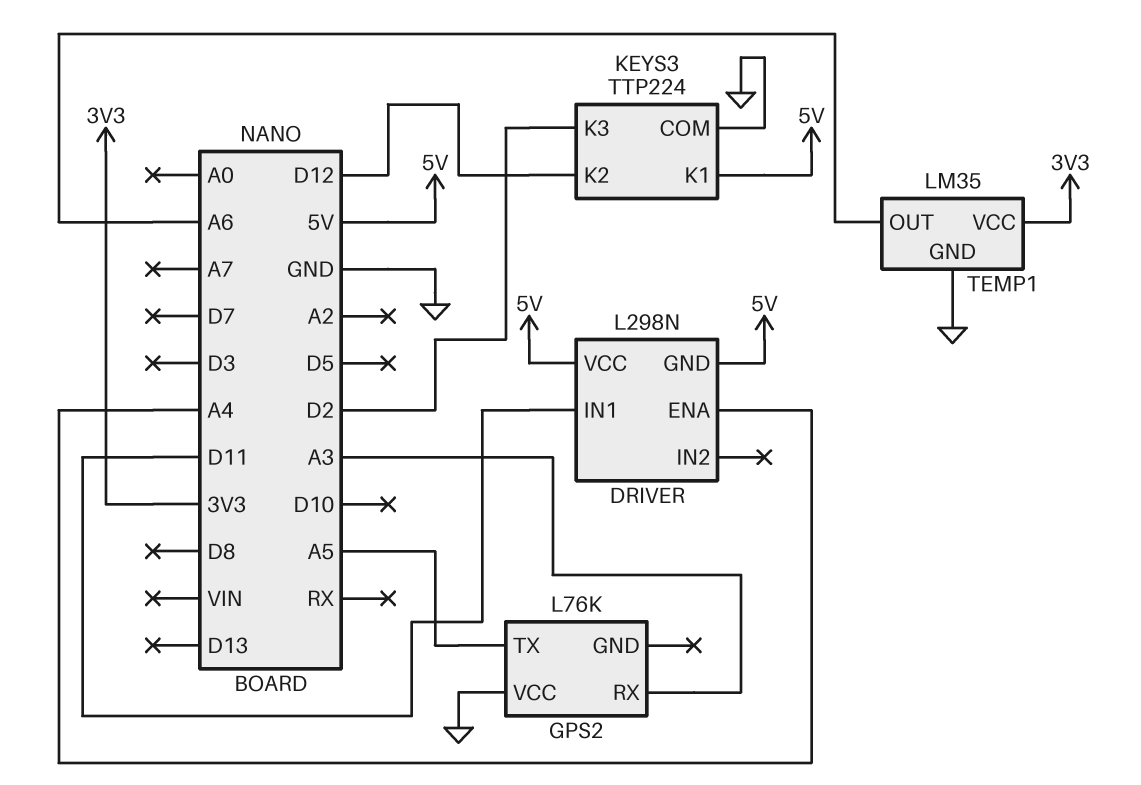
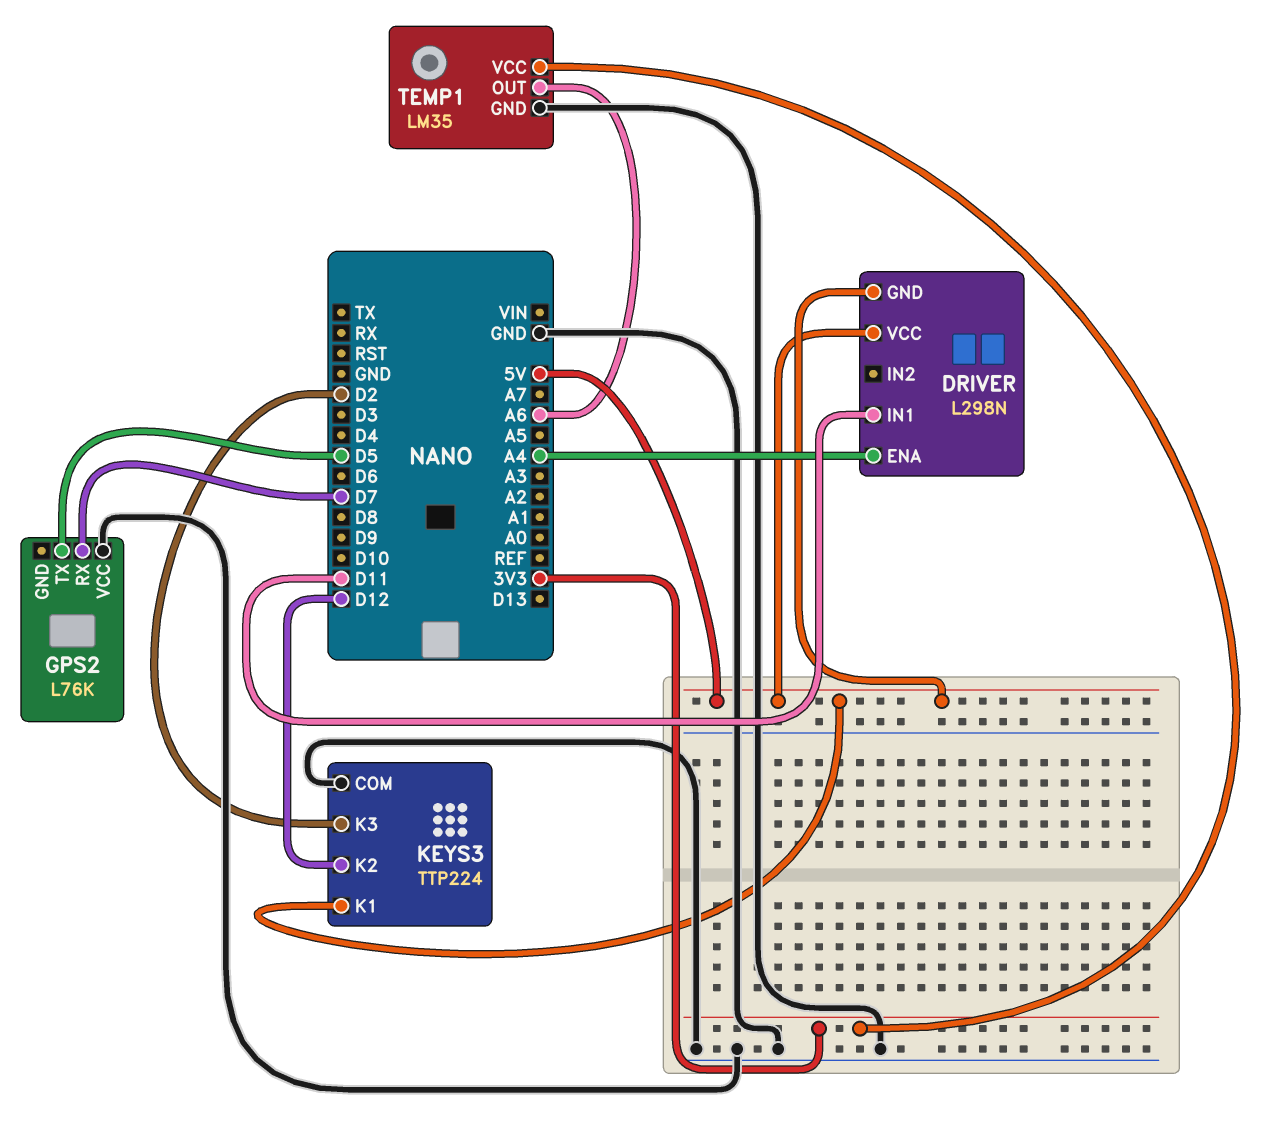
GPS2 pin RX: A3 -> D7
GPS2 pin TX: A5 -> D5

